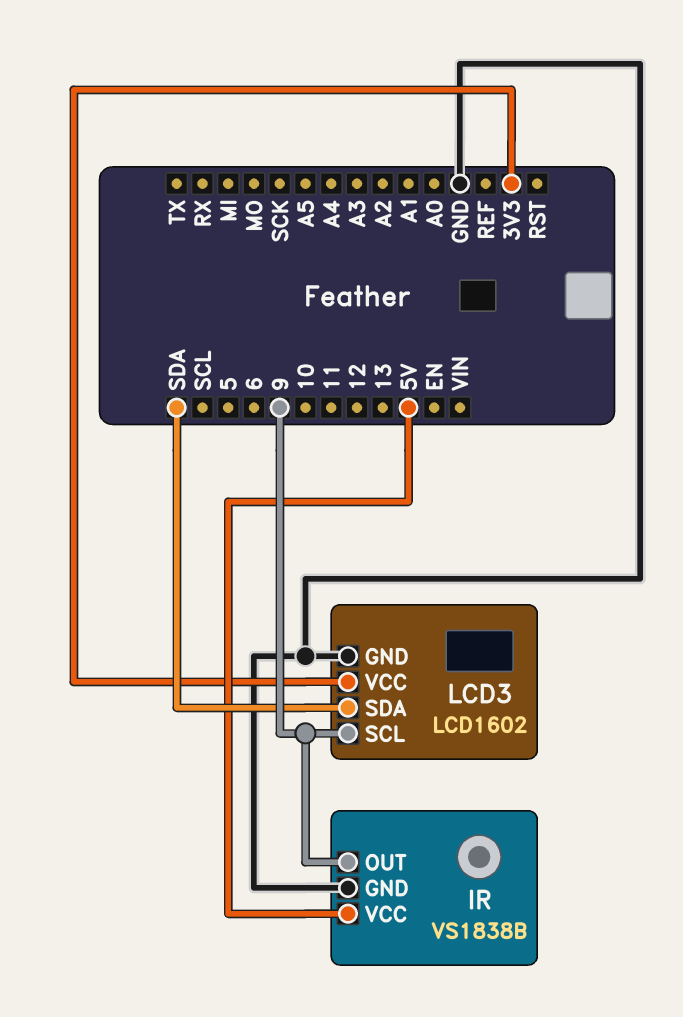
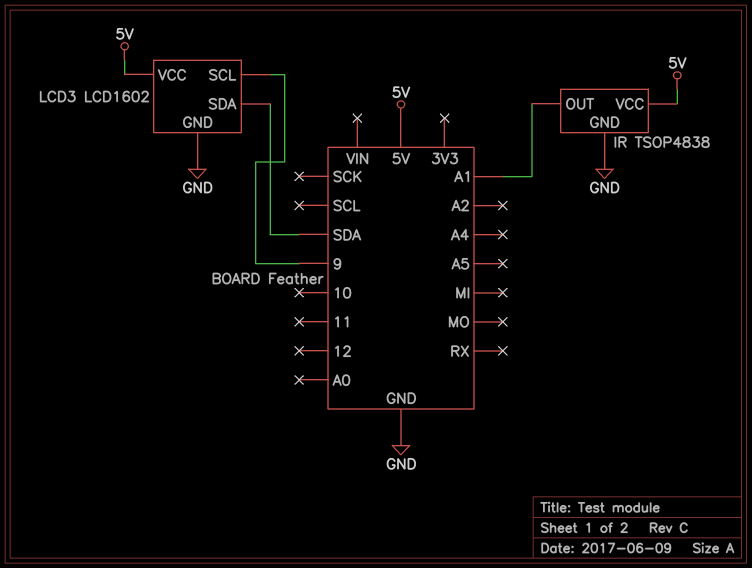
IR: VS1838B -> TSOP4838
IR pin OUT: 9 -> A1
LCD3 pin VCC: 3V3 -> 5V

